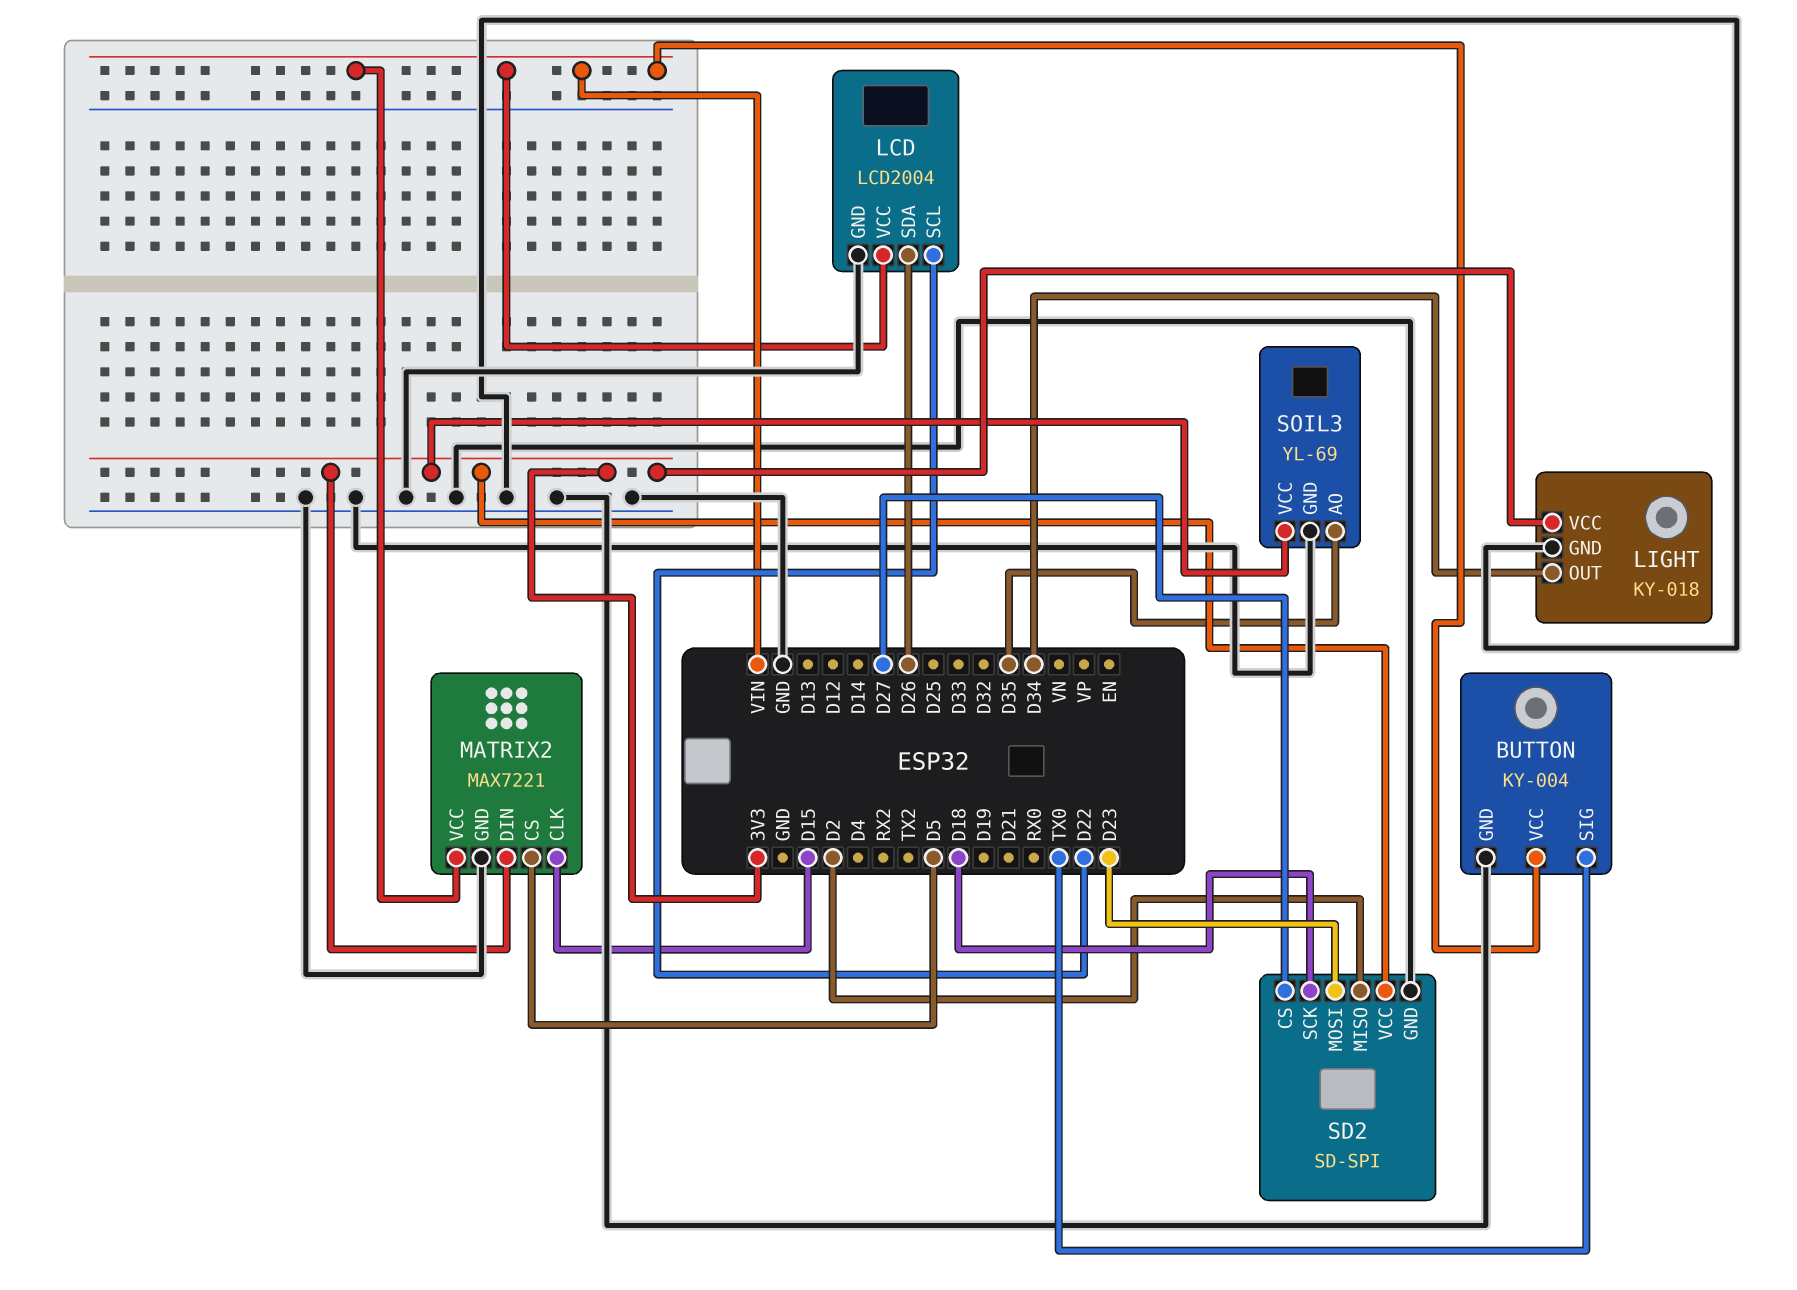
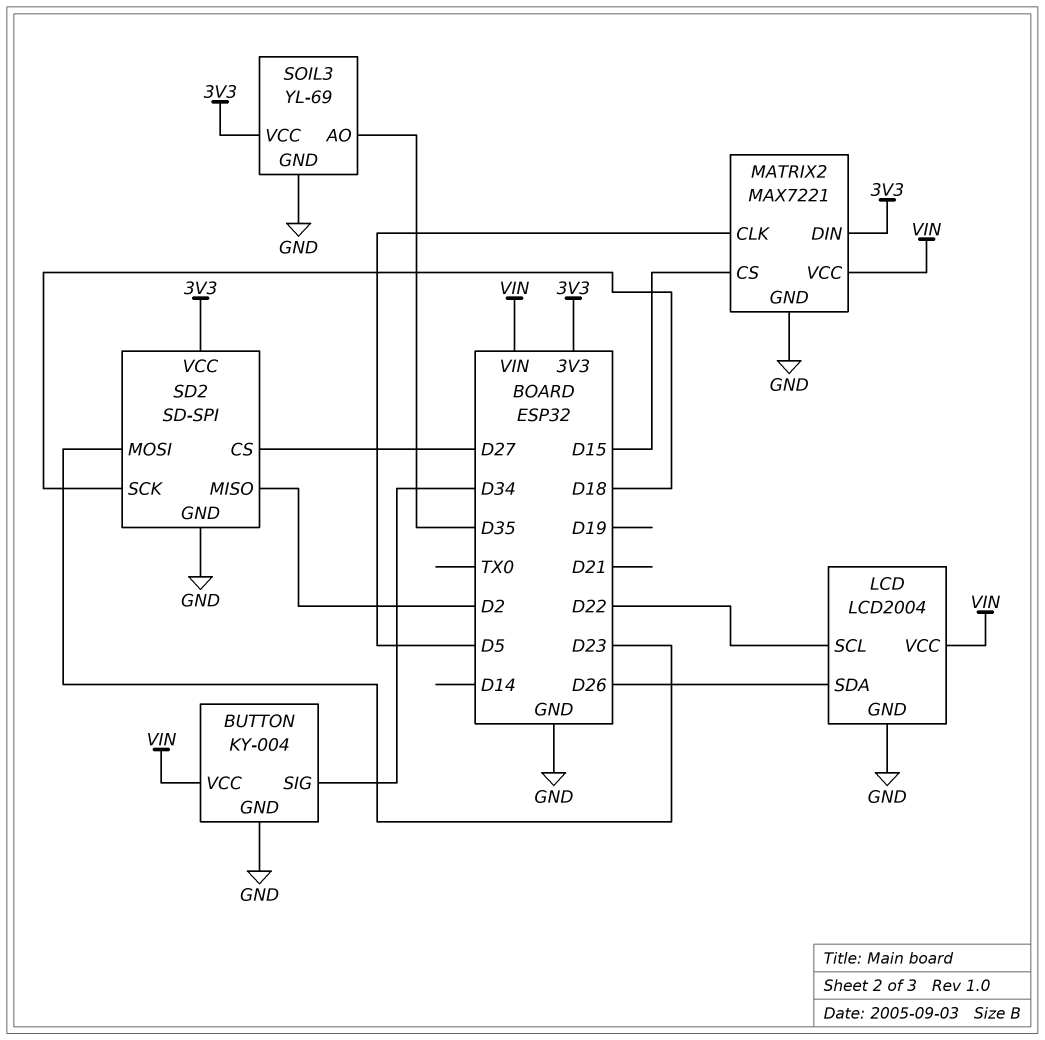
BUTTON pin SIG: TX0 -> D34
LIGHT: KY-018 -> none
LIGHT pin GND: GND -> none
LIGHT pin OUT: D34 -> none
LIGHT pin VCC: 3V3 -> none
MATRIX2 pin CLK: D15 -> D5
MATRIX2 pin CS: D5 -> D15

